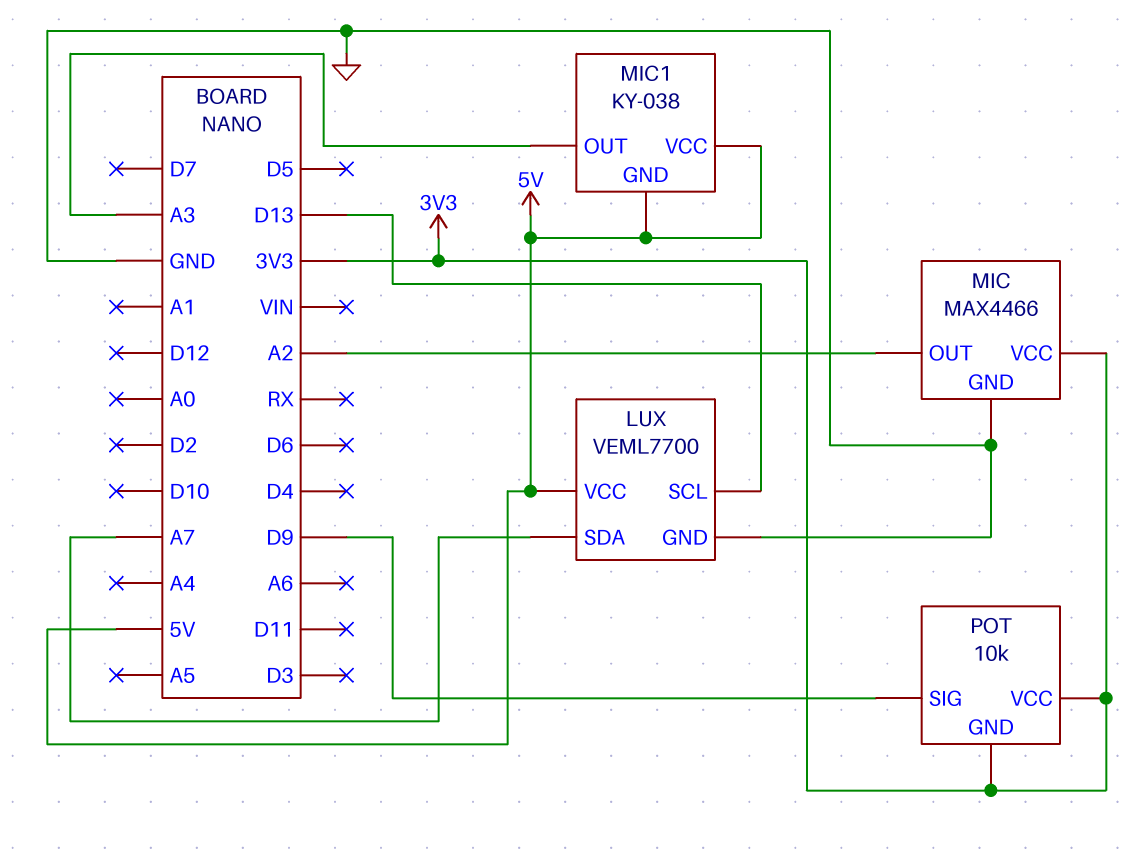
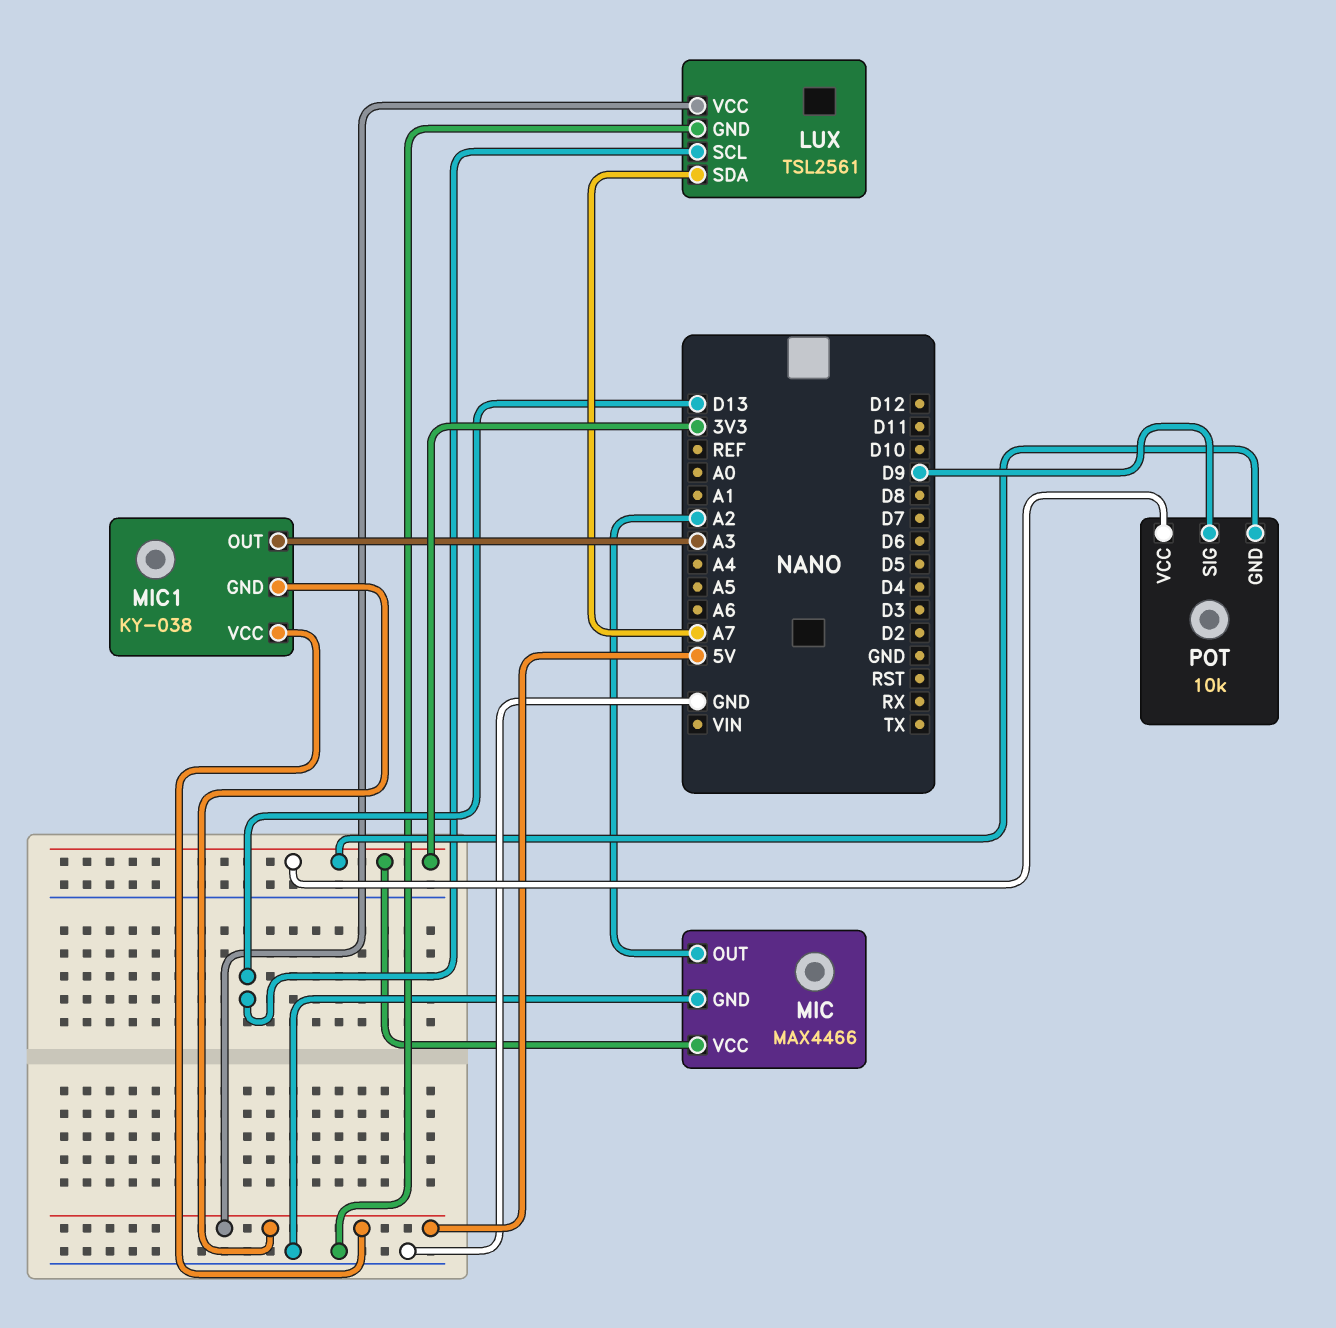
LUX: VEML7700 -> TSL2561

